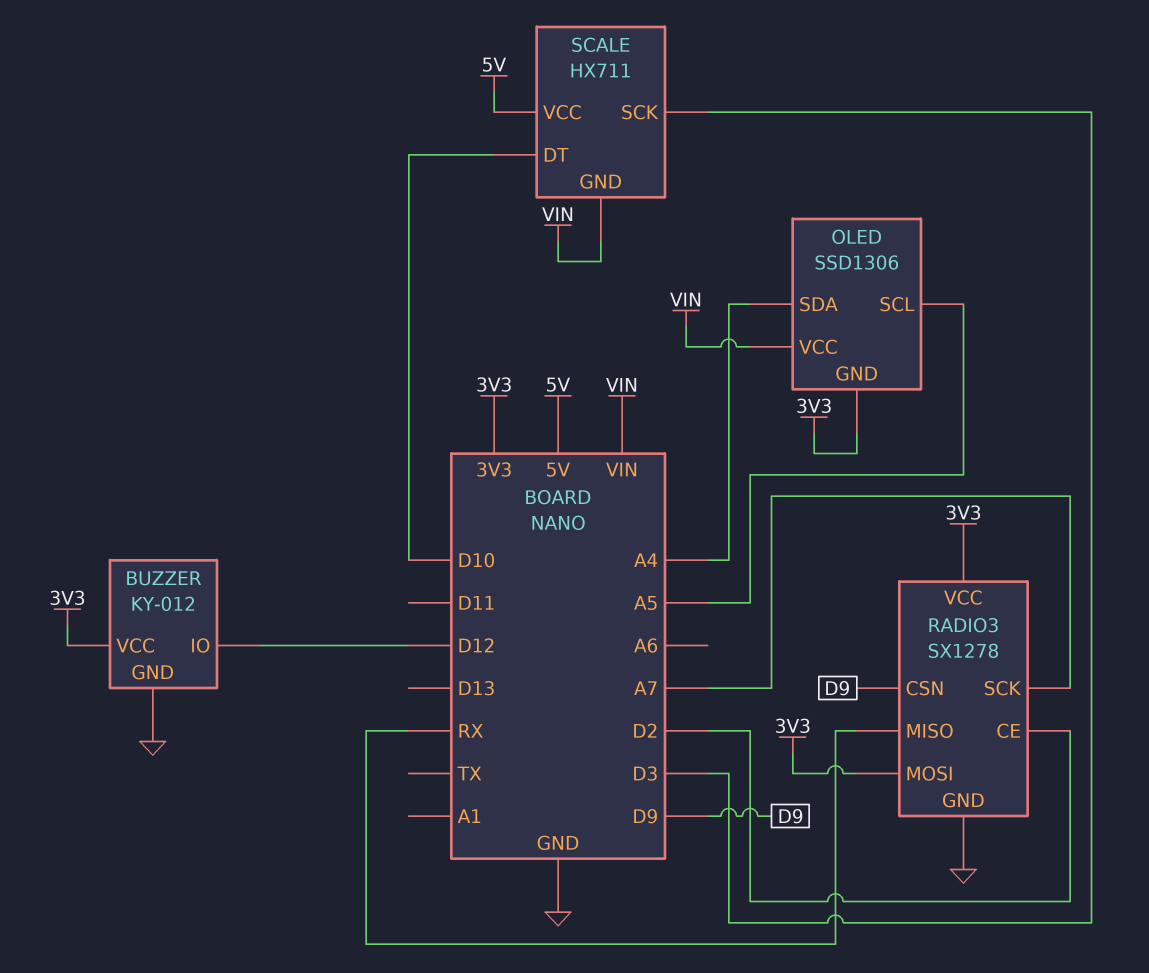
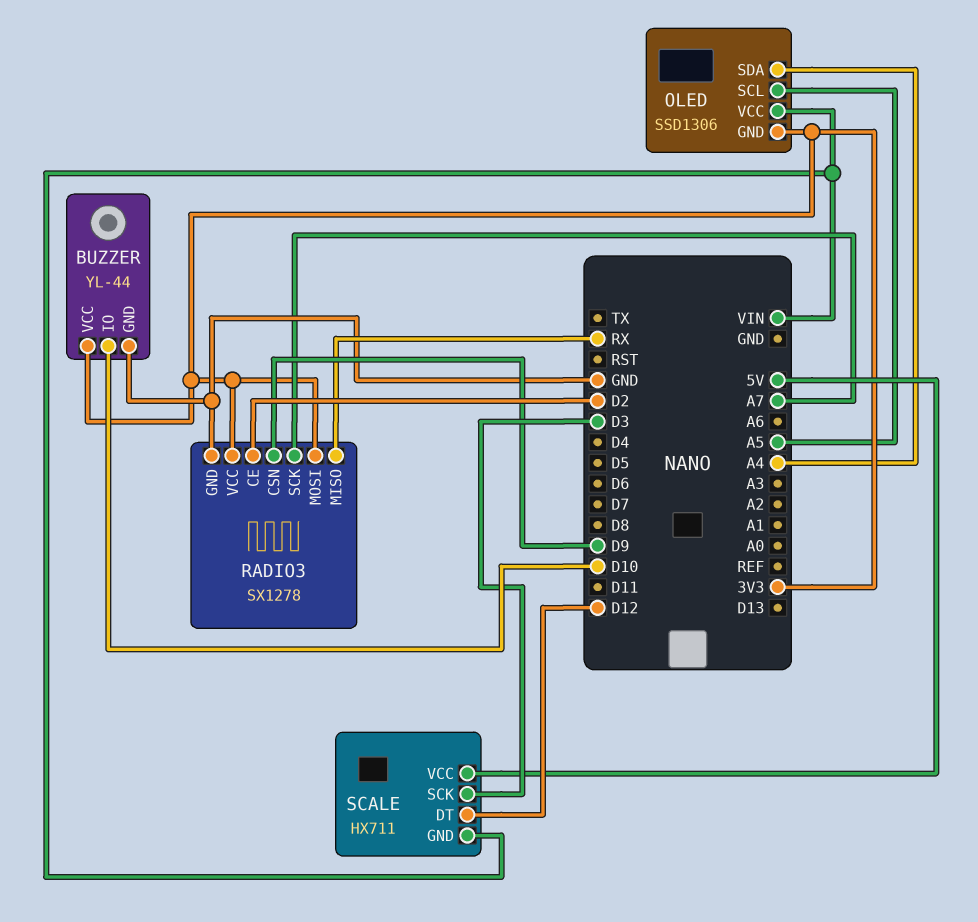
BUZZER: KY-012 -> YL-44
BUZZER pin IO: D12 -> D10
SCALE pin DT: D10 -> D12

